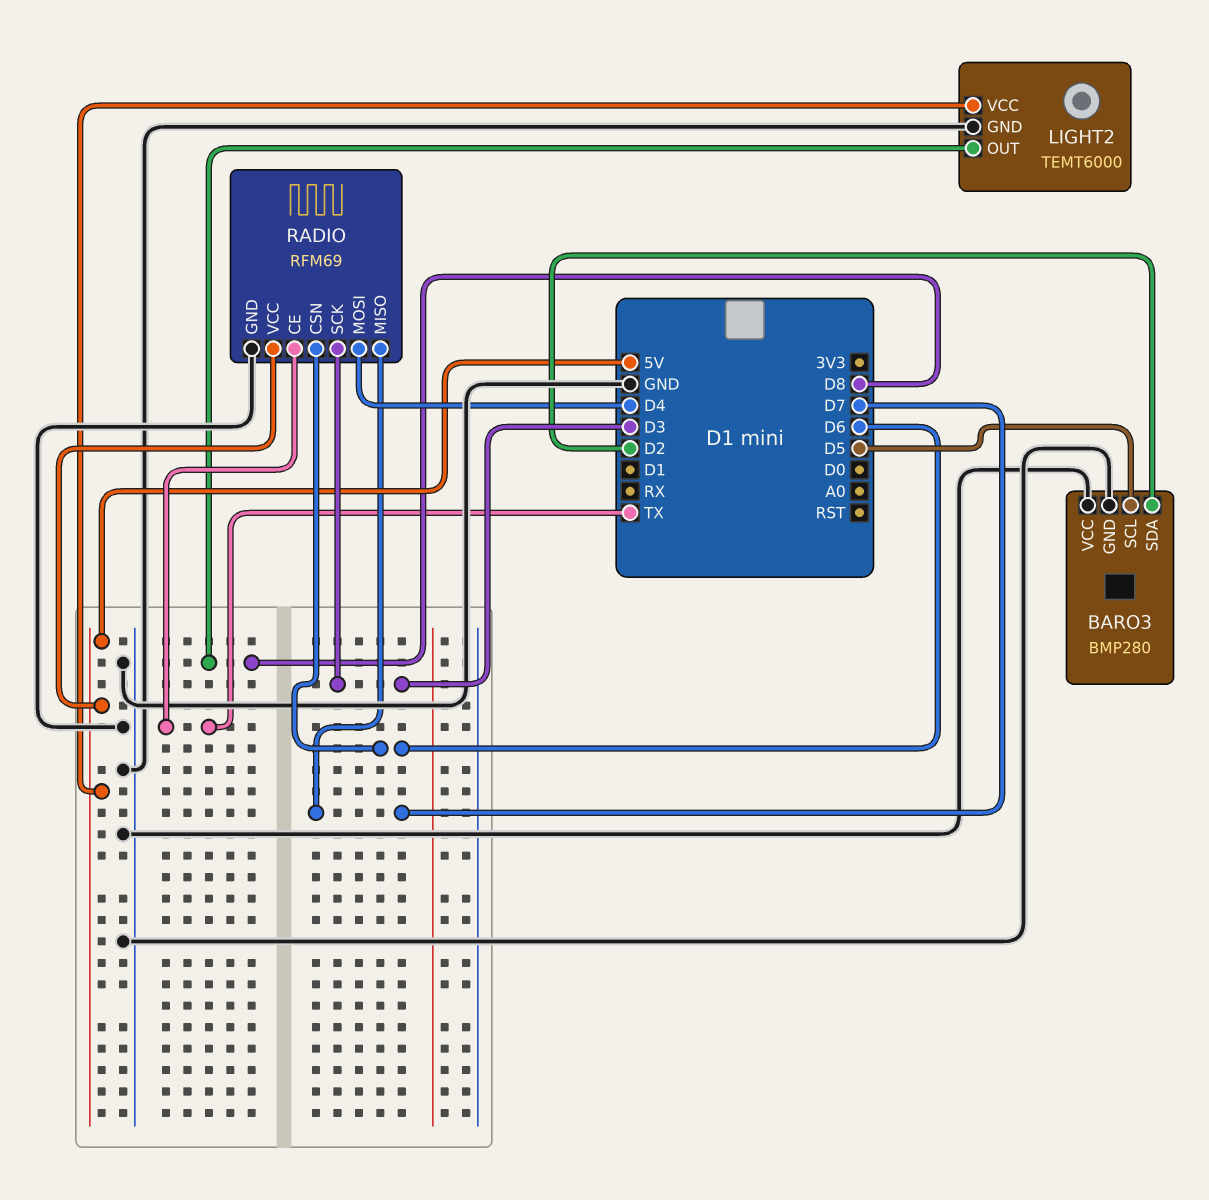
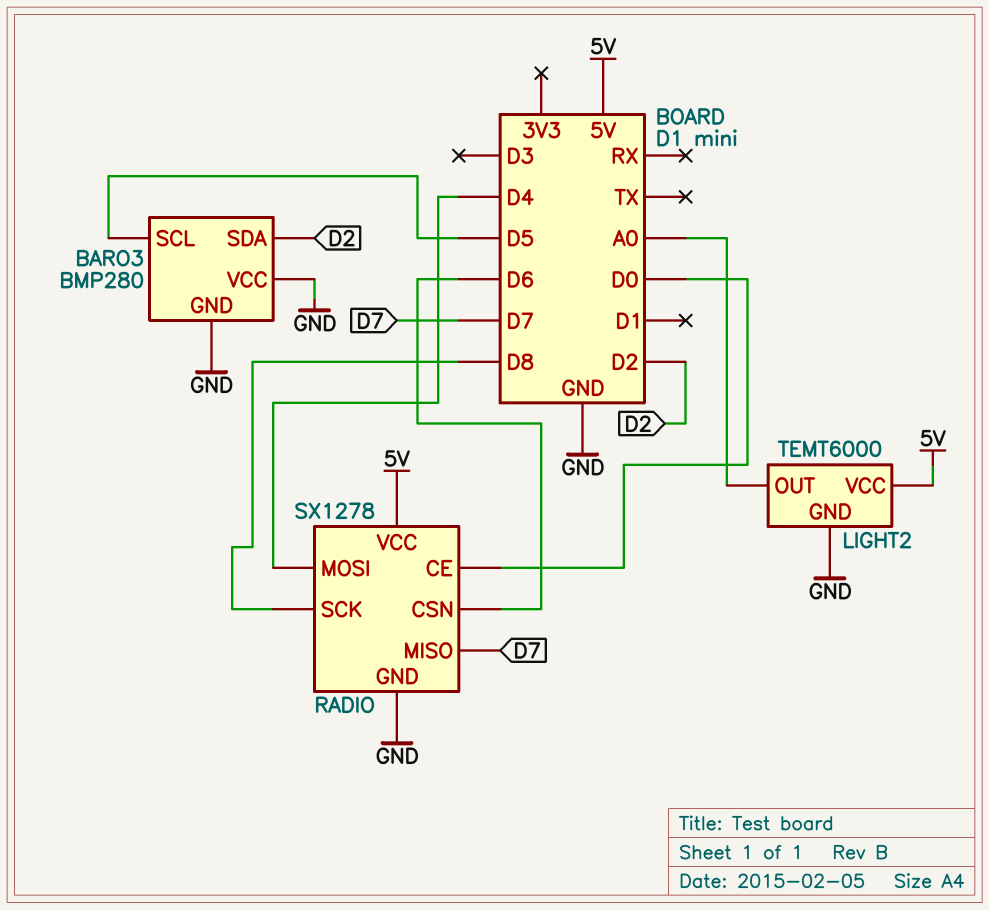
LIGHT2 pin OUT: D8 -> A0
RADIO: RFM69 -> SX1278
RADIO pin CE: TX -> D0
RADIO pin SCK: D3 -> D8

